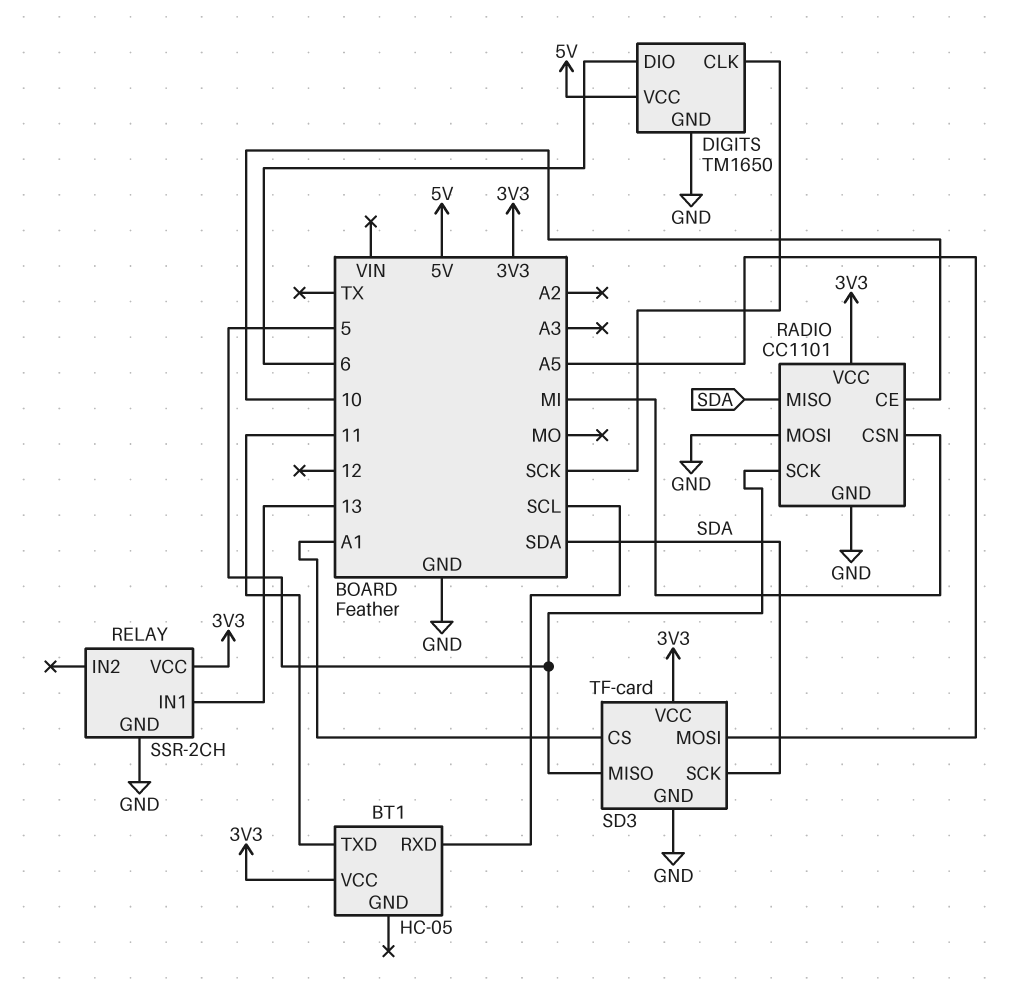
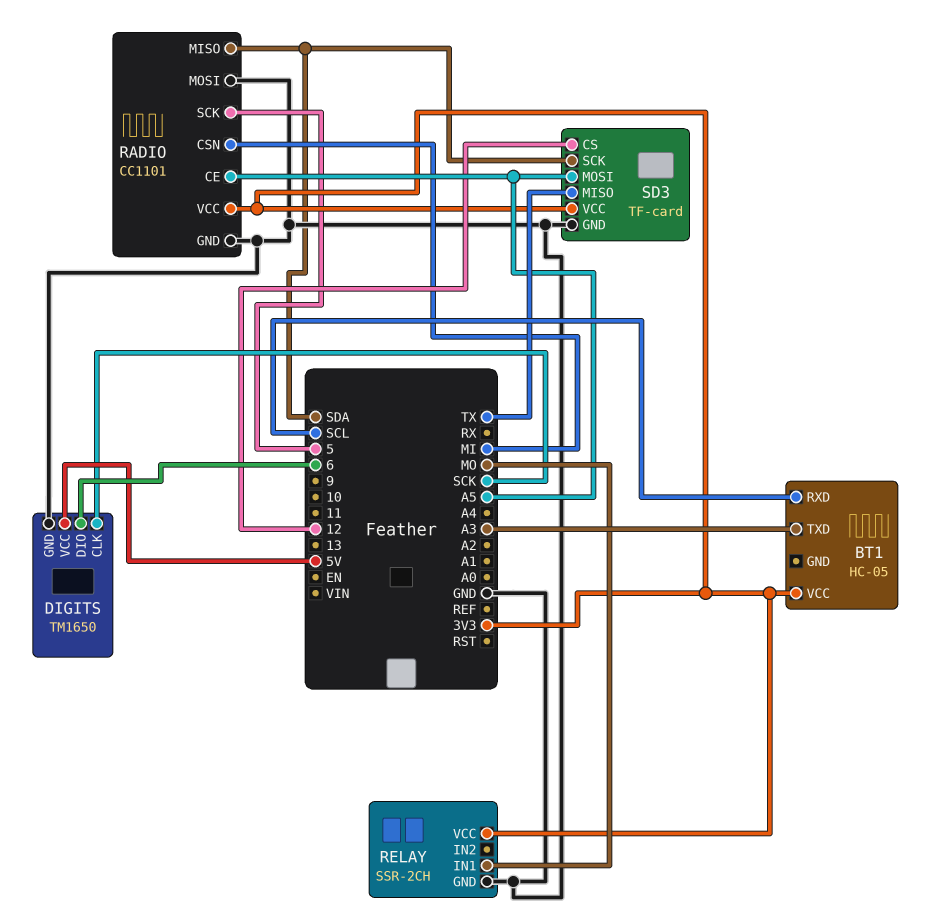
BT1 pin TXD: 11 -> A3
RADIO pin CE: 10 -> A5
RELAY pin IN1: 13 -> MO
SD3 pin CS: A1 -> 12
SD3 pin MISO: 5 -> TX

